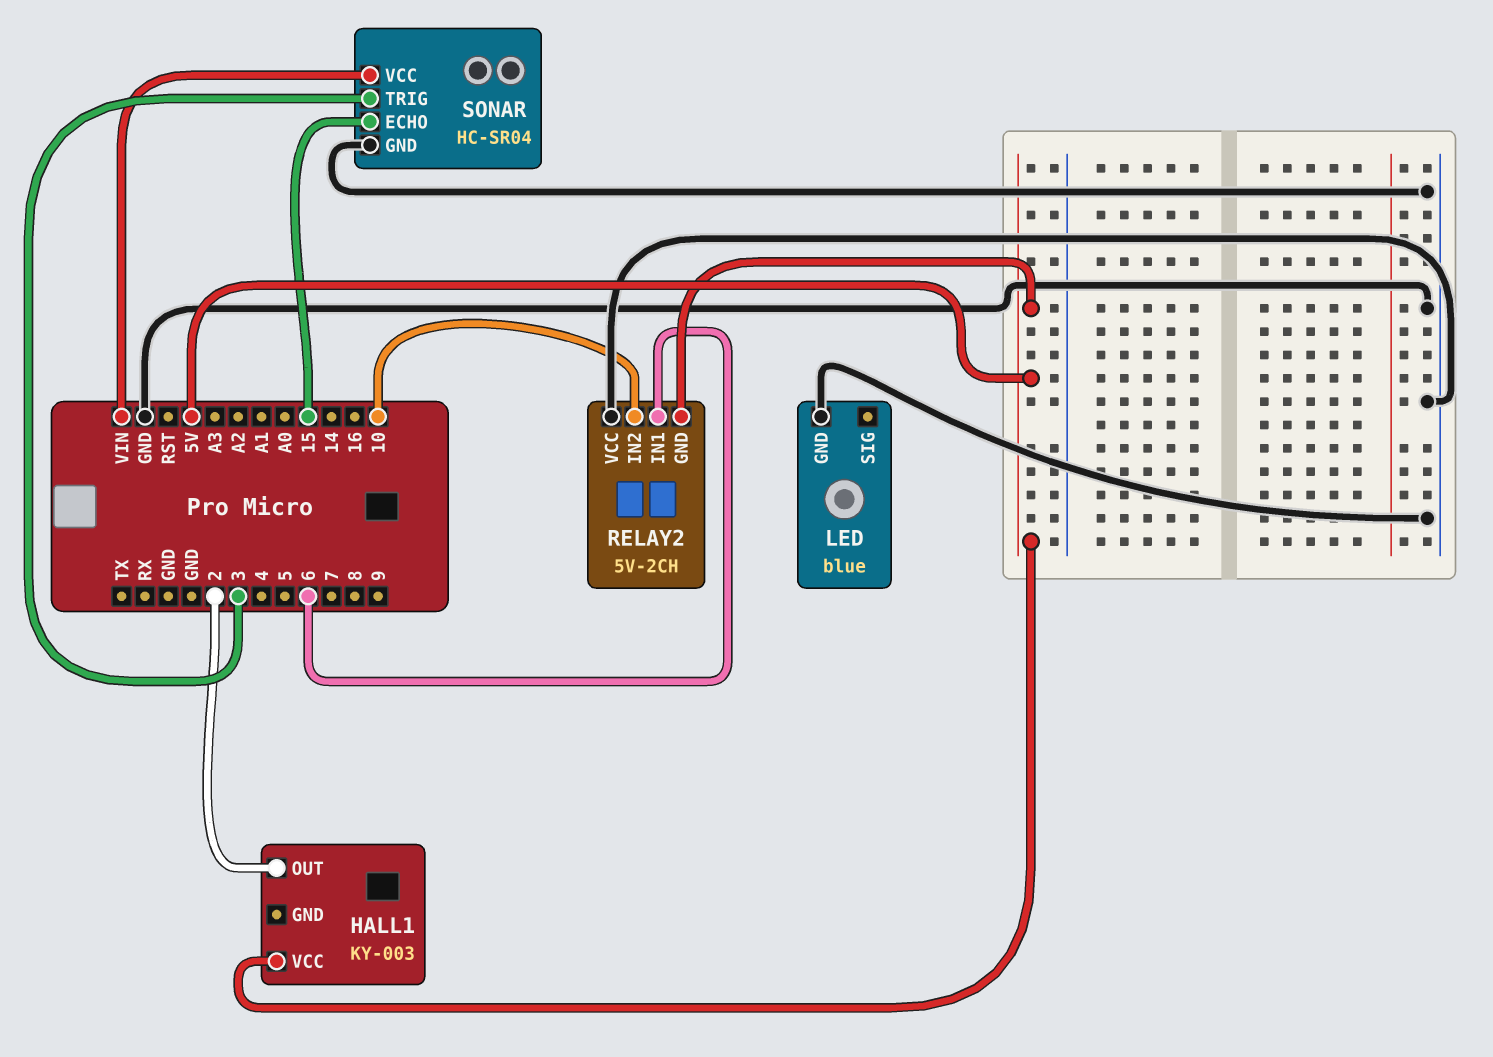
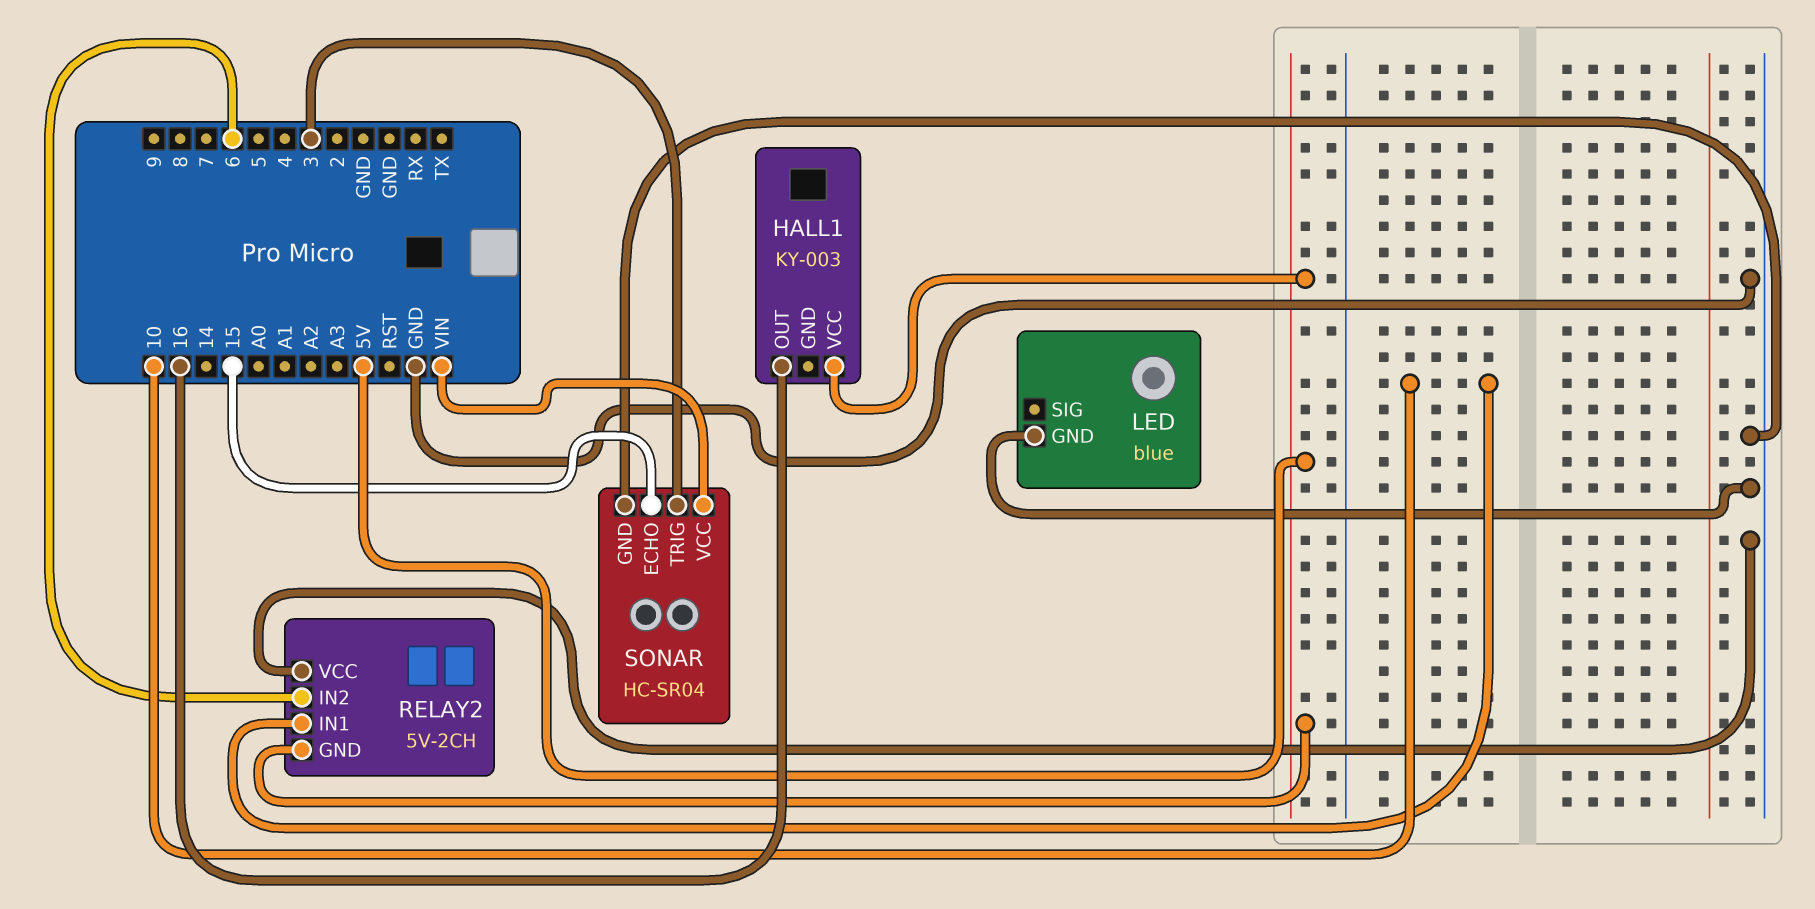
HALL1 pin OUT: 2 -> 16
RELAY2 pin IN1: 6 -> 10
RELAY2 pin IN2: 10 -> 6

